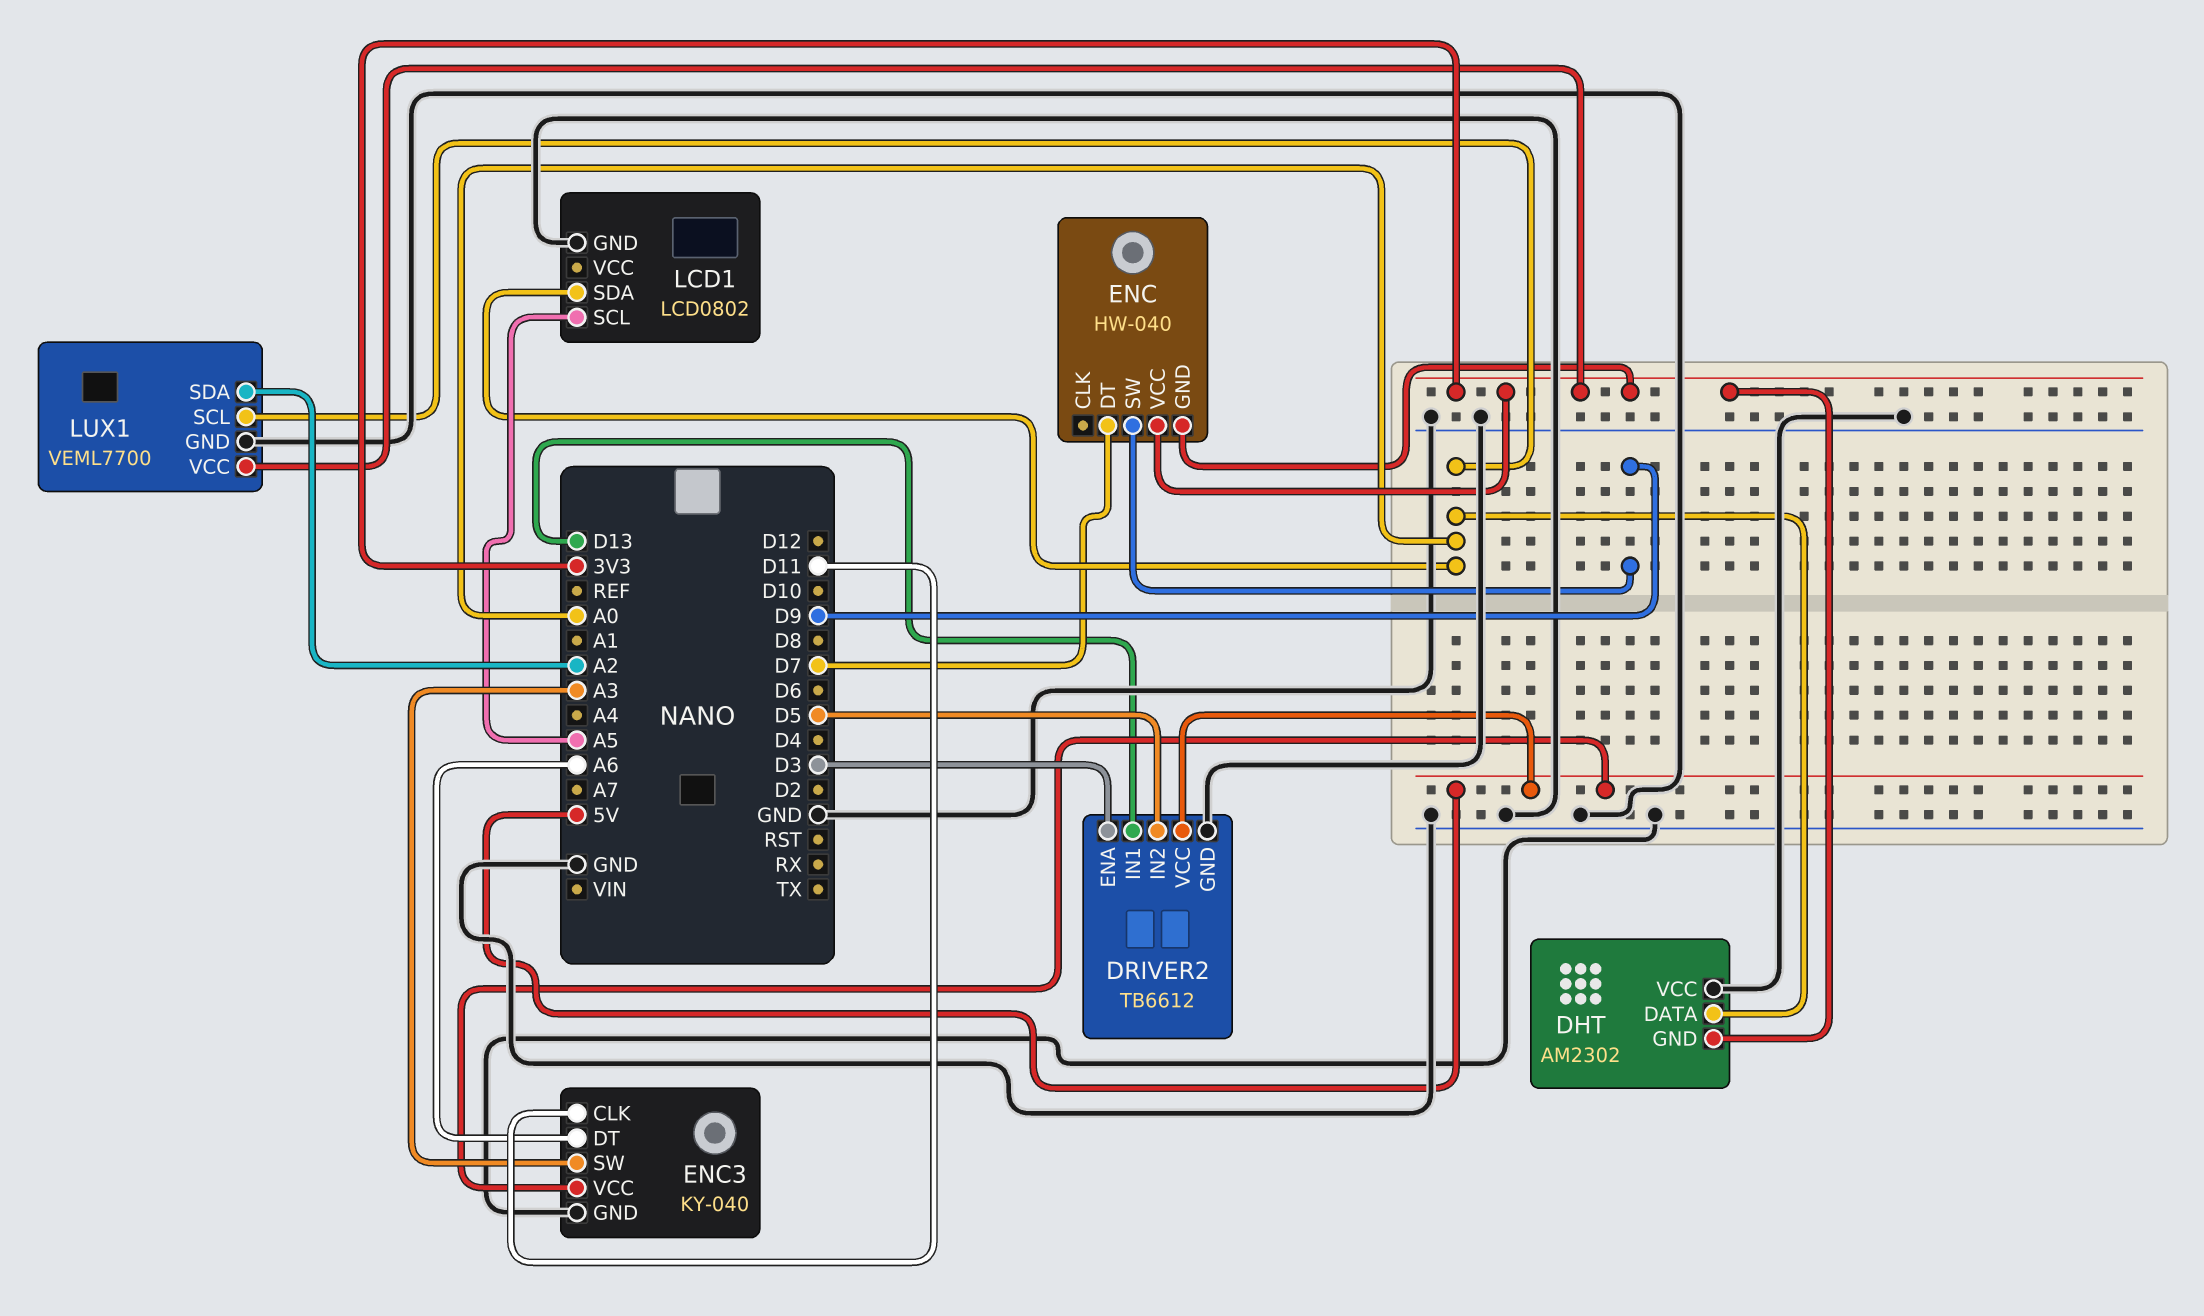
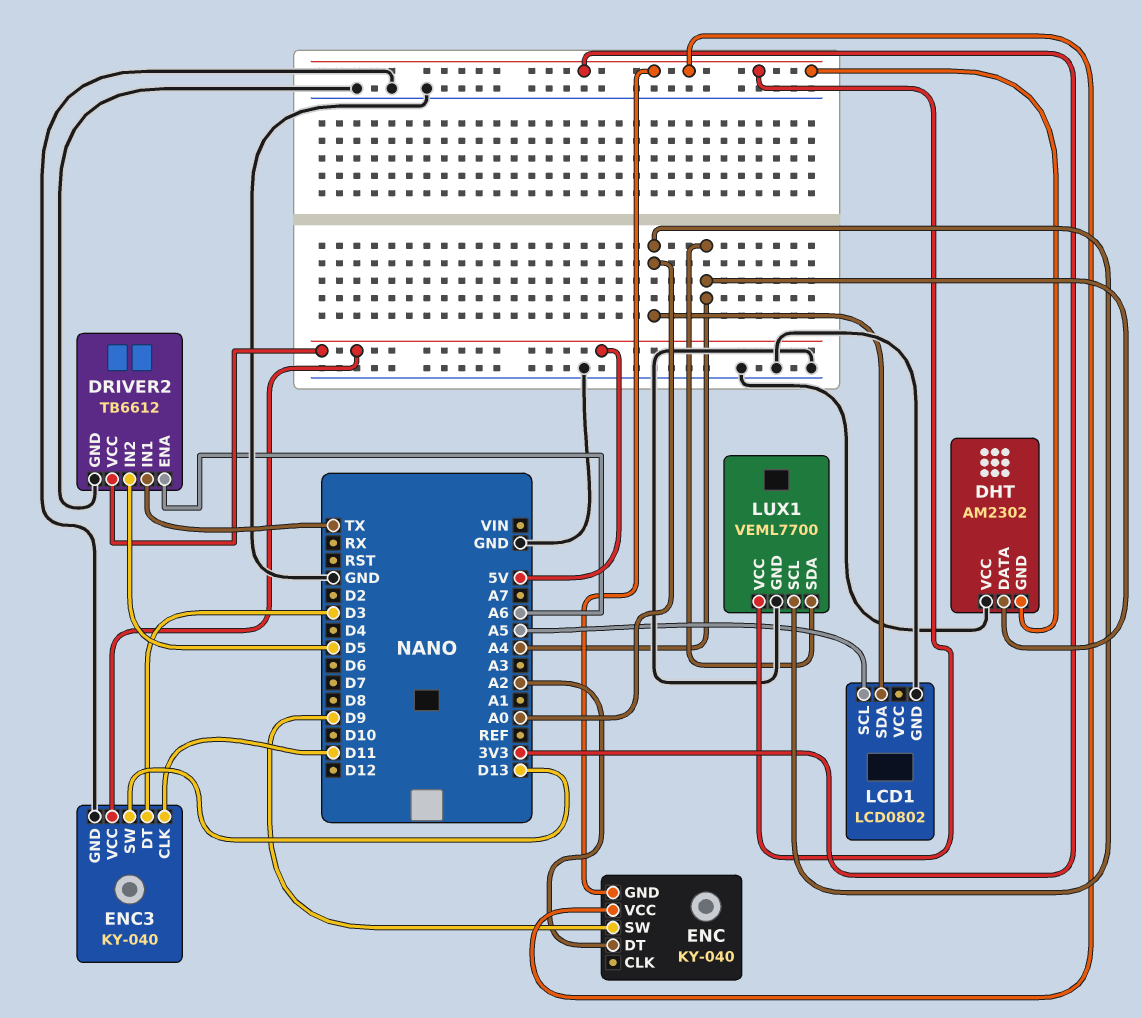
DHT pin DATA: A0 -> A4
DRIVER2 pin ENA: D3 -> A6
DRIVER2 pin IN1: D13 -> TX
ENC: HW-040 -> KY-040
ENC pin DT: D7 -> A2
ENC3 pin DT: A6 -> D3
ENC3 pin SW: A3 -> D13
LUX1 pin SDA: A2 -> A4

